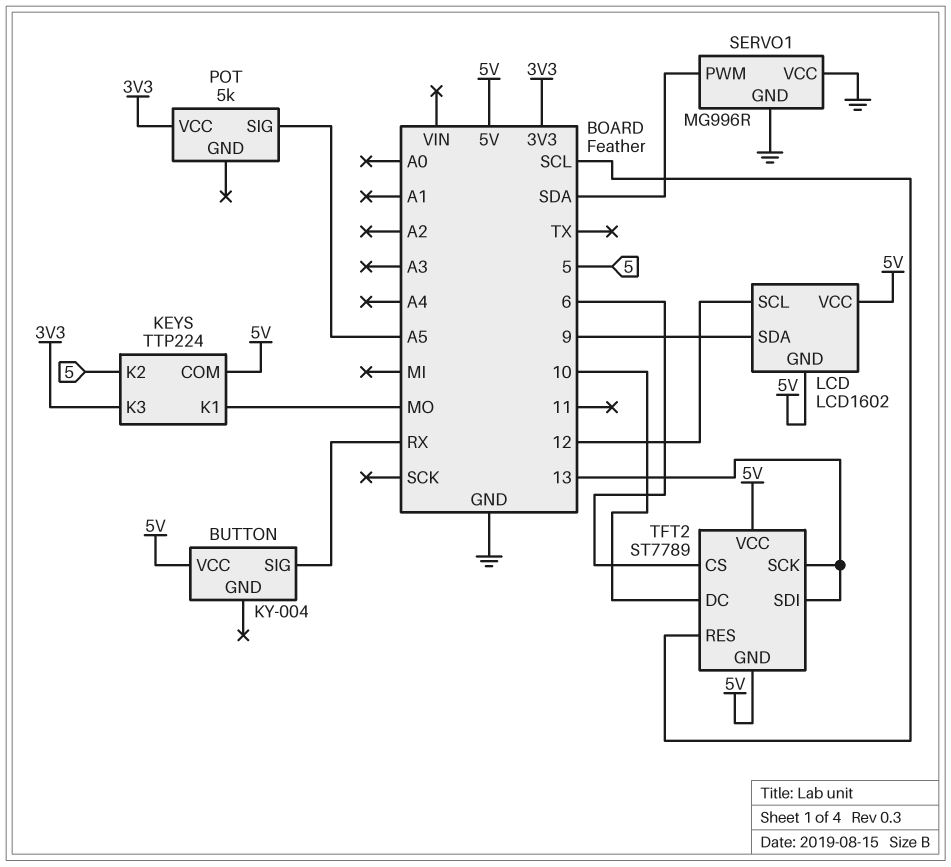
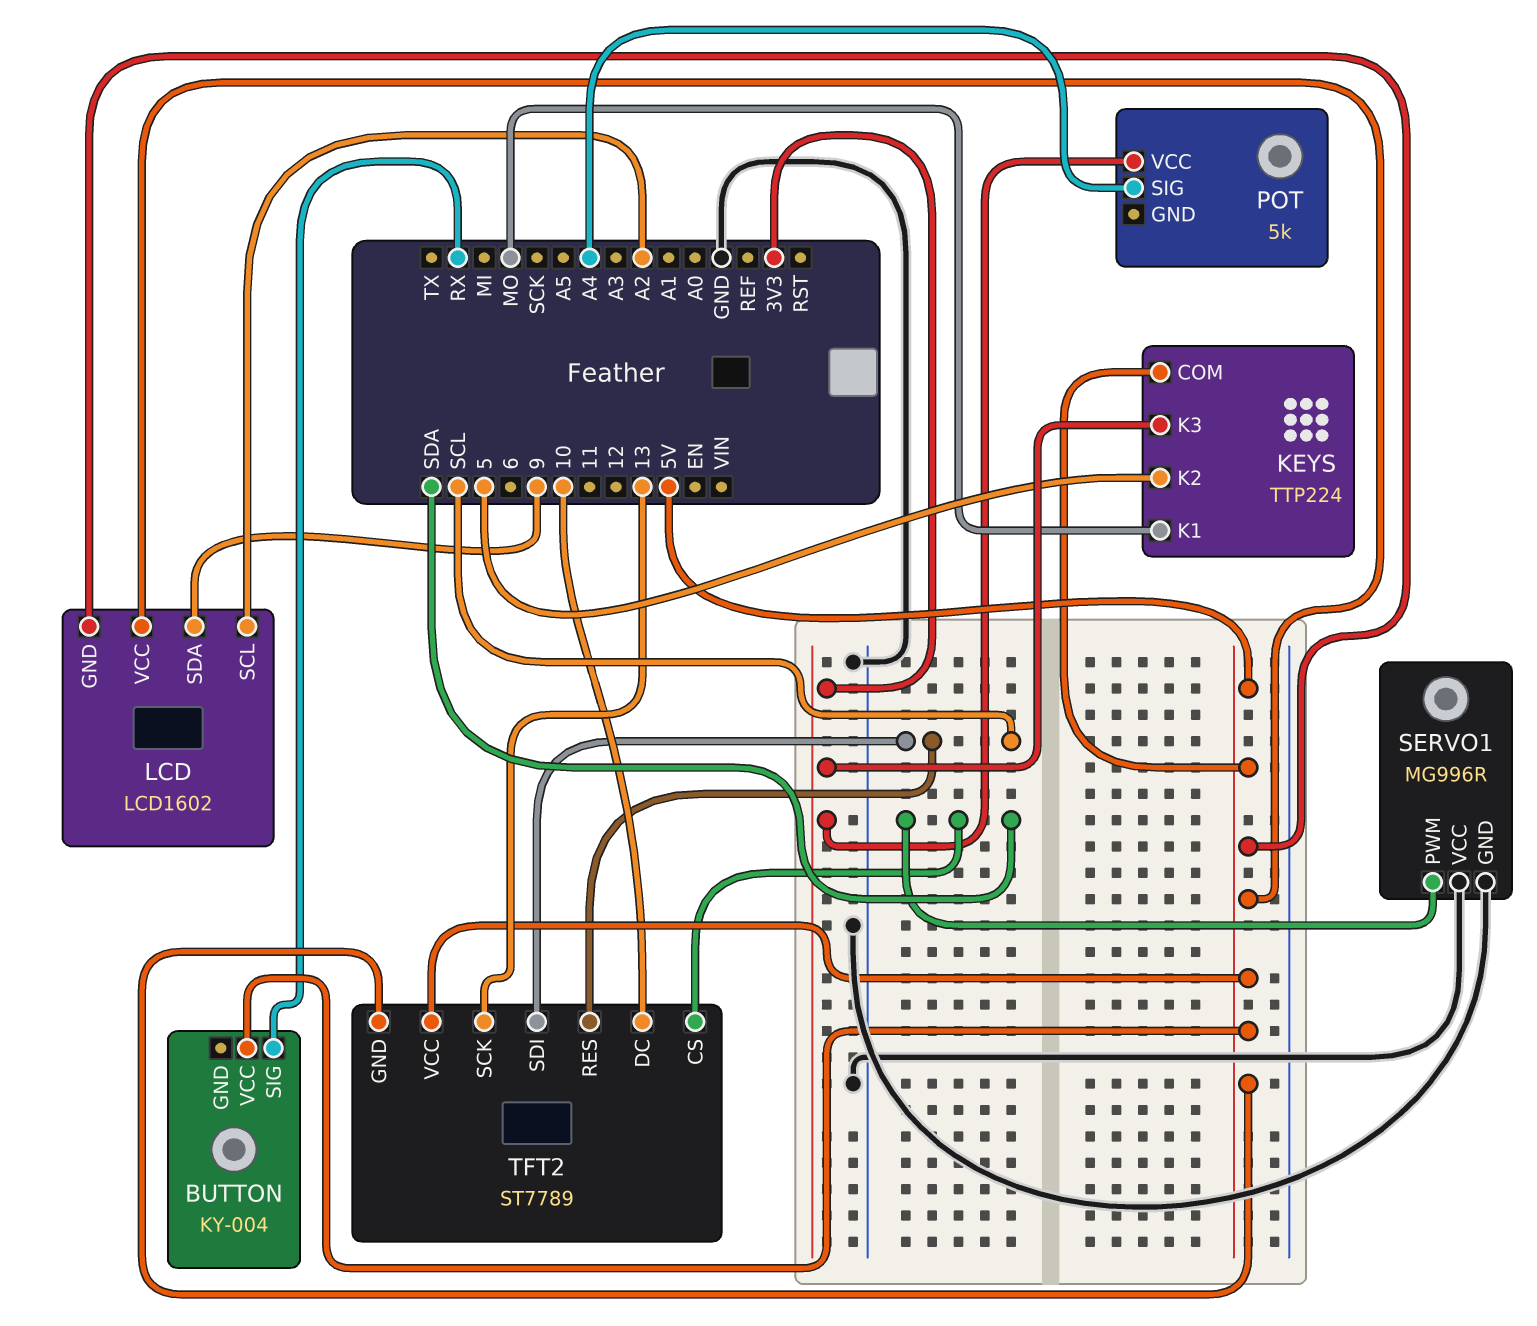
LCD pin SCL: 12 -> A2
POT pin SIG: A5 -> A4
TFT2 pin CS: 6 -> SDA
TFT2 pin SDI: 13 -> SCL

